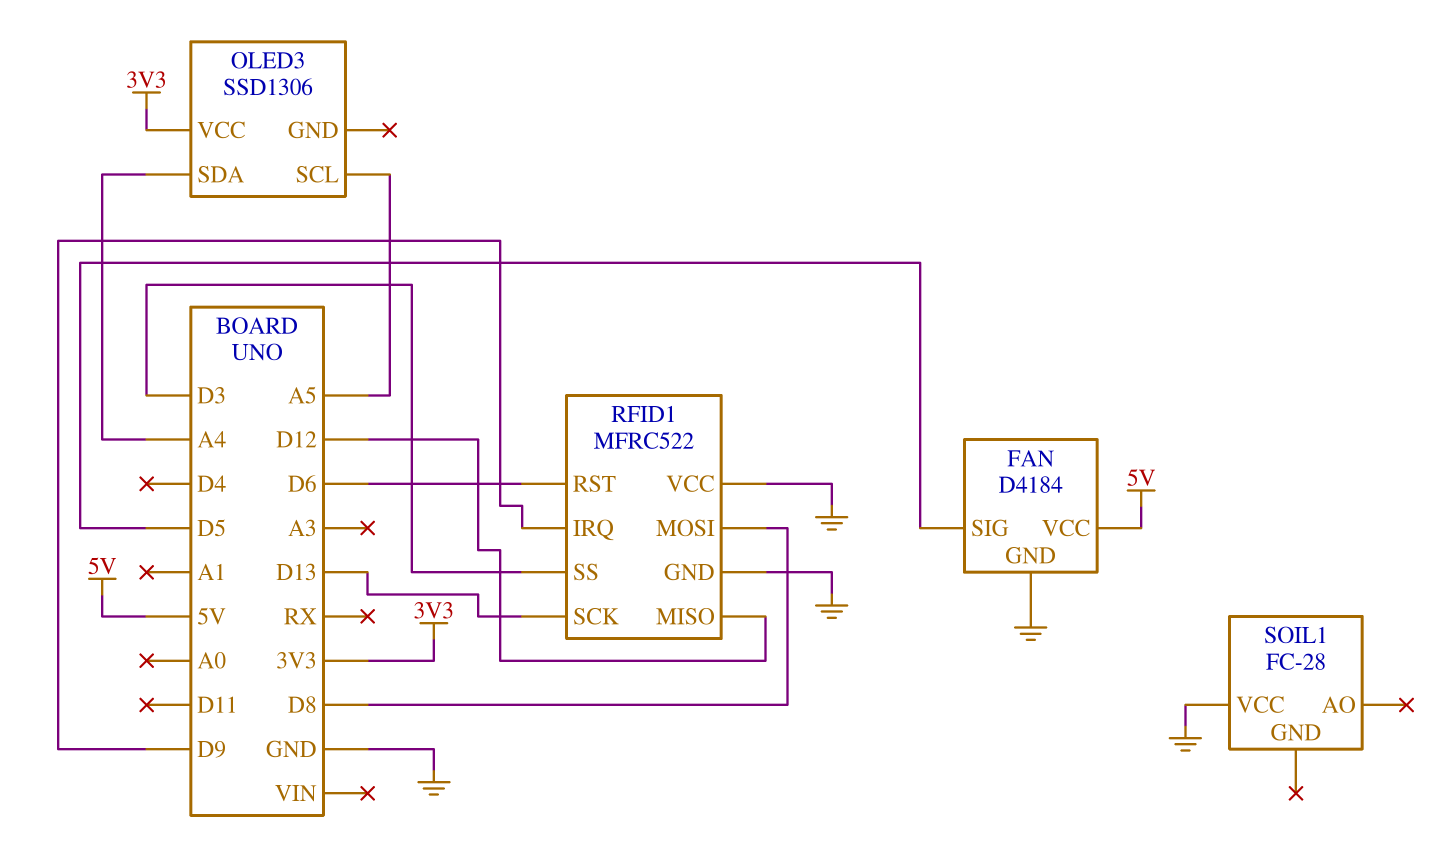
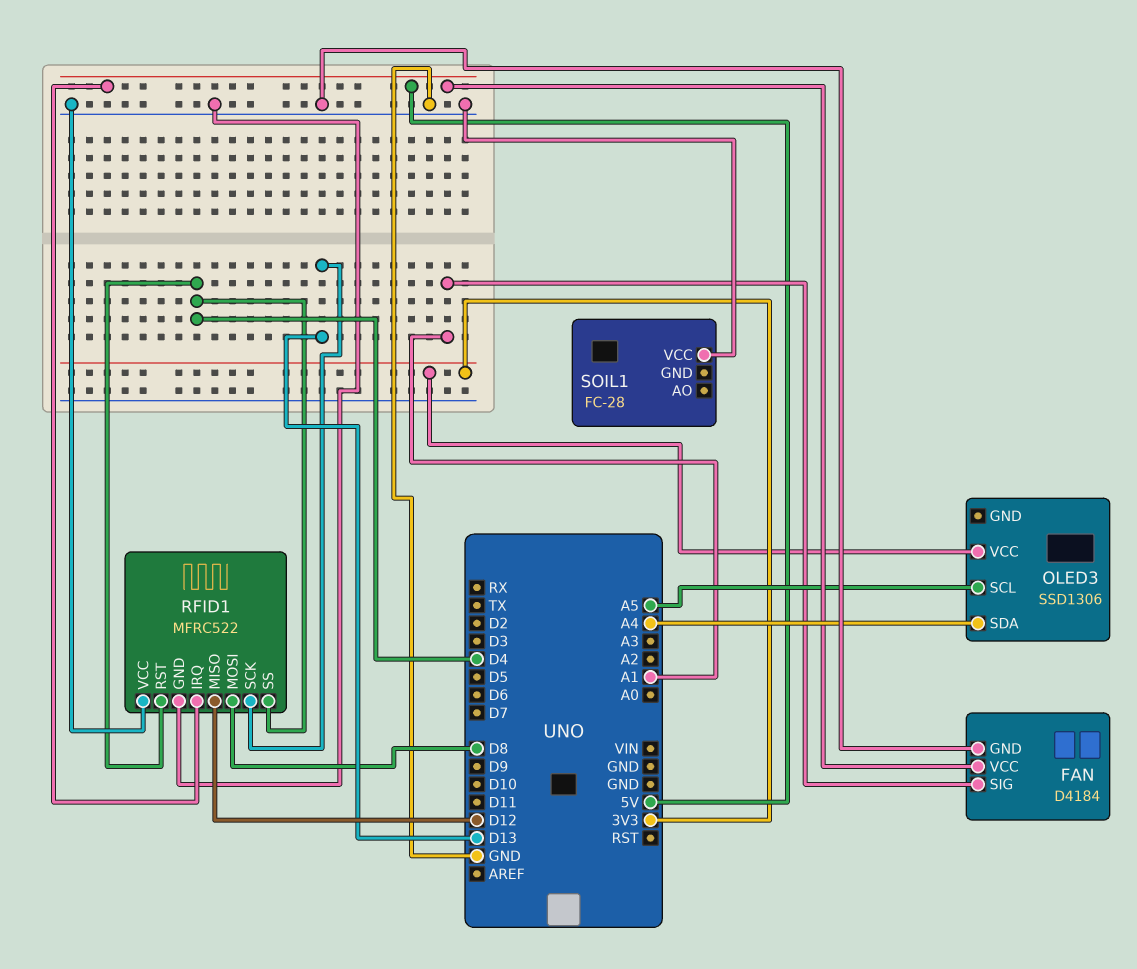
FAN pin SIG: D5 -> A1
RFID1 pin IRQ: D9 -> 5V
RFID1 pin RST: D6 -> D4
RFID1 pin SS: D3 -> D4

